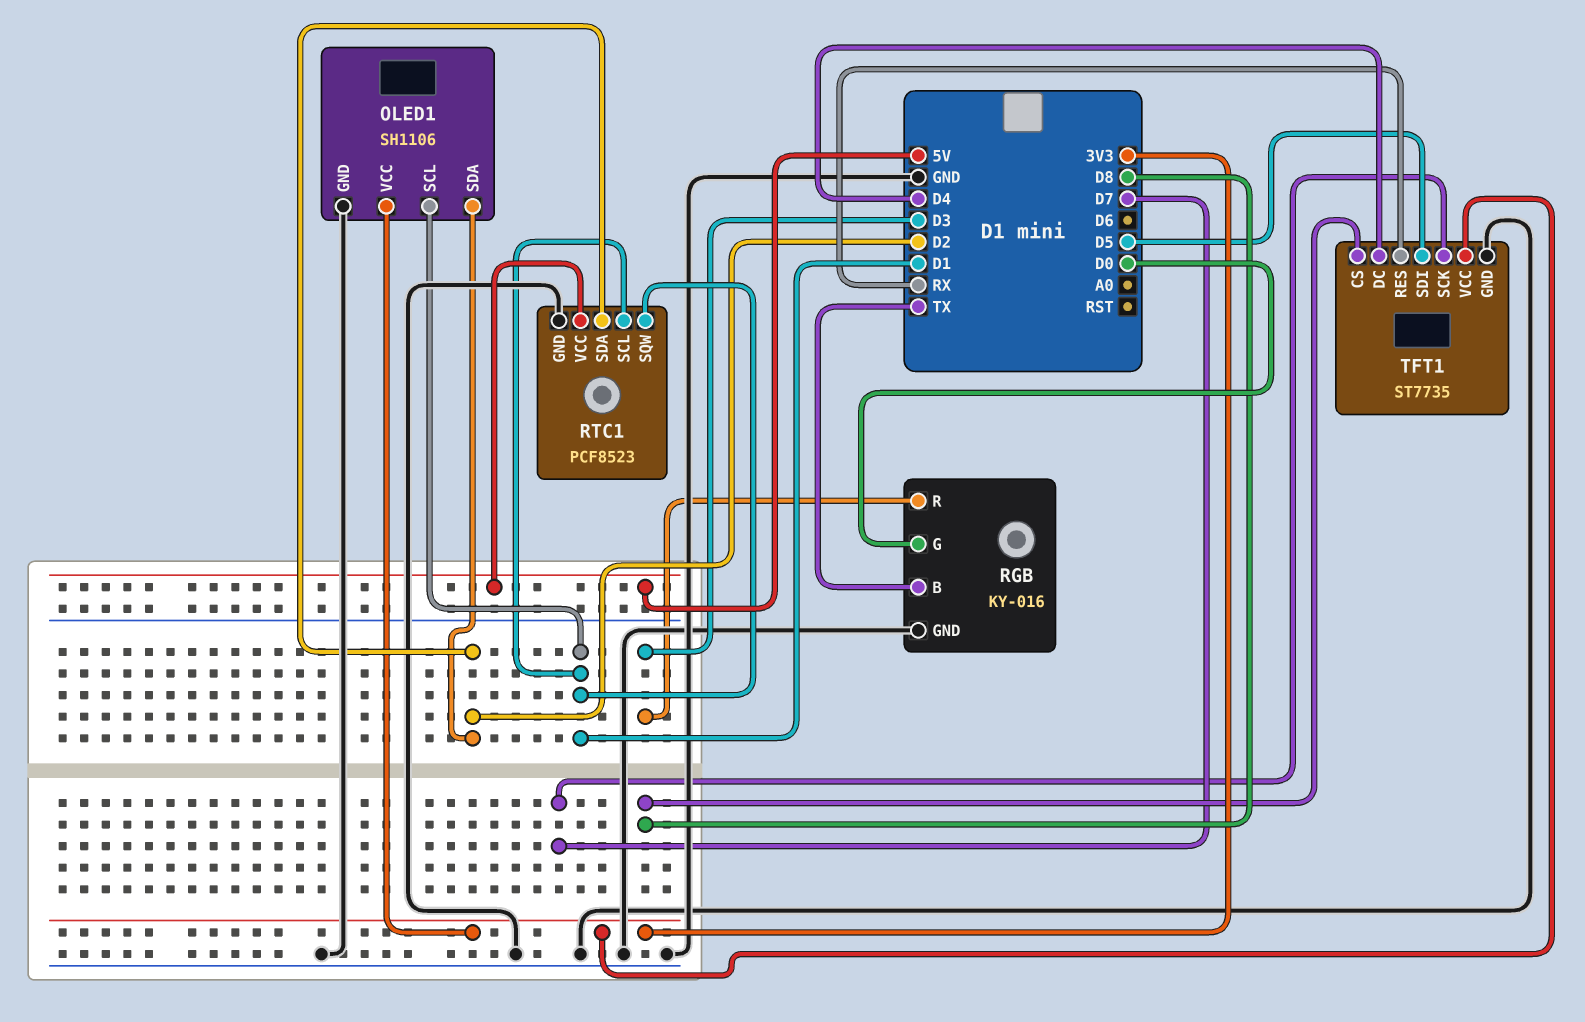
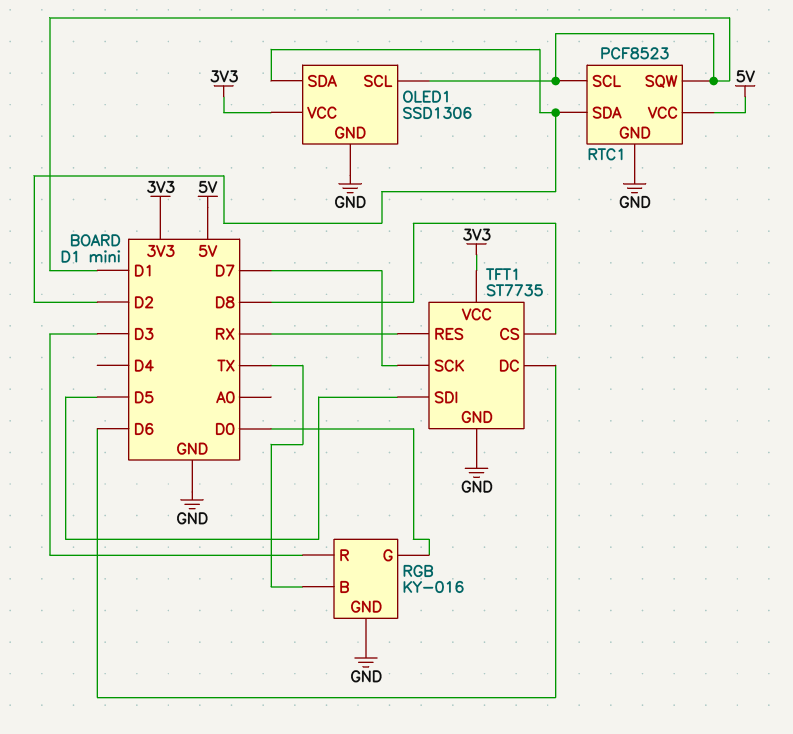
OLED1: SH1106 -> SSD1306
TFT1 pin DC: D4 -> D6

